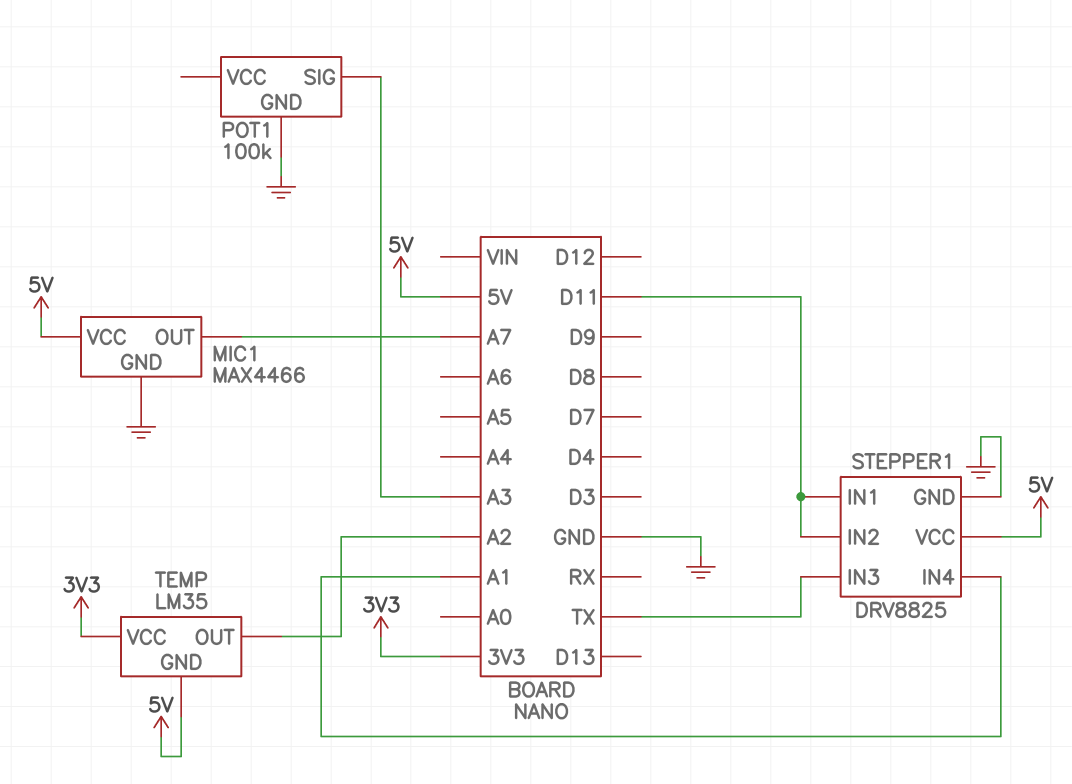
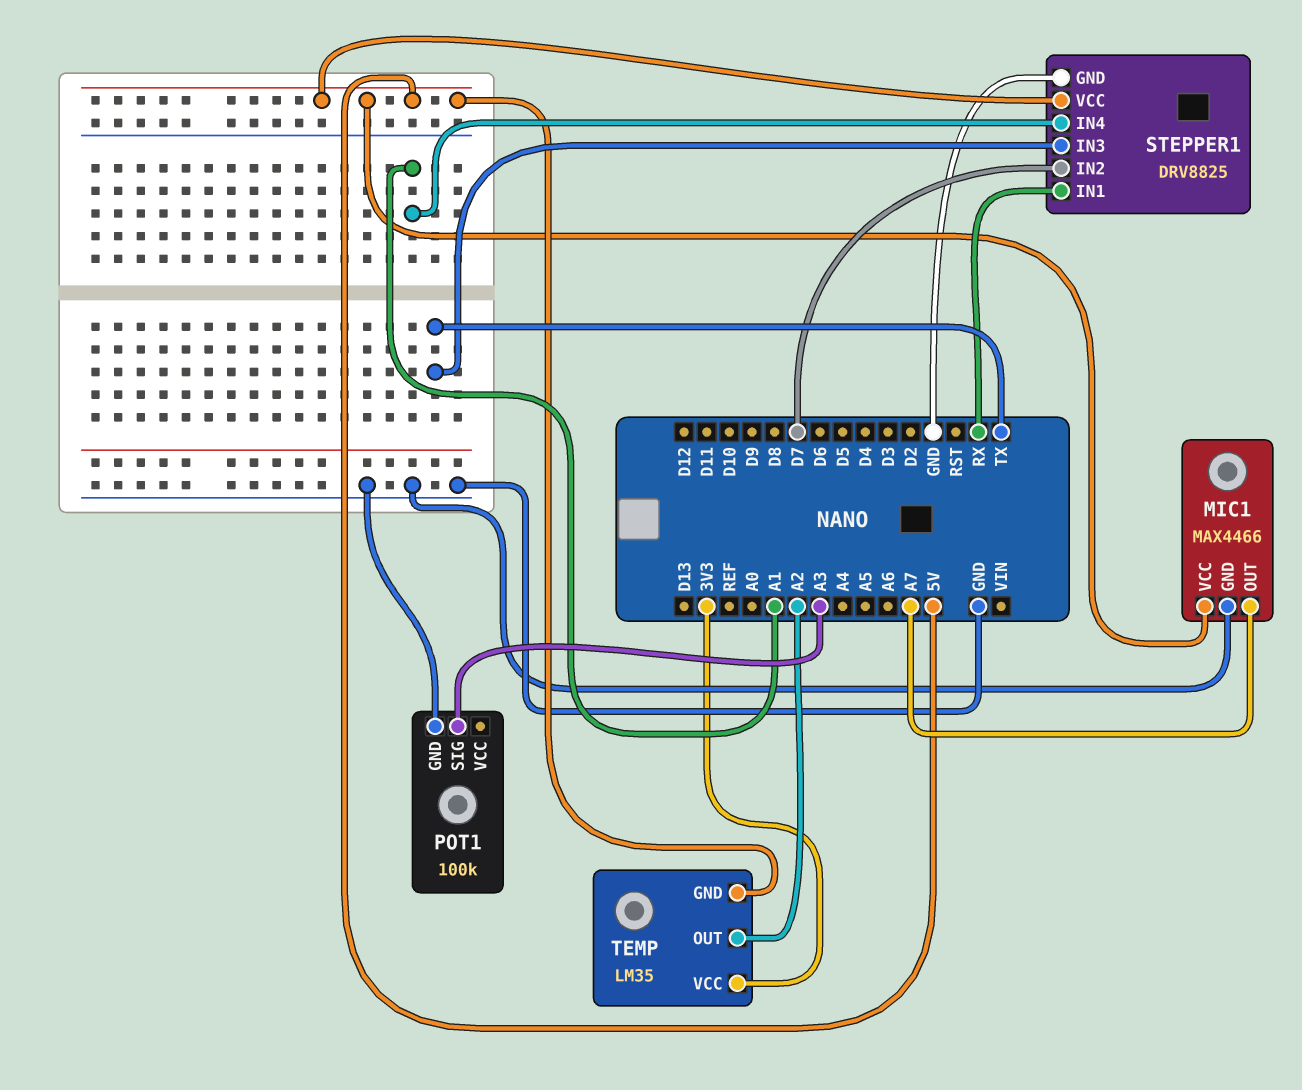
STEPPER1 pin IN1: D11 -> RX
STEPPER1 pin IN2: D11 -> D7

